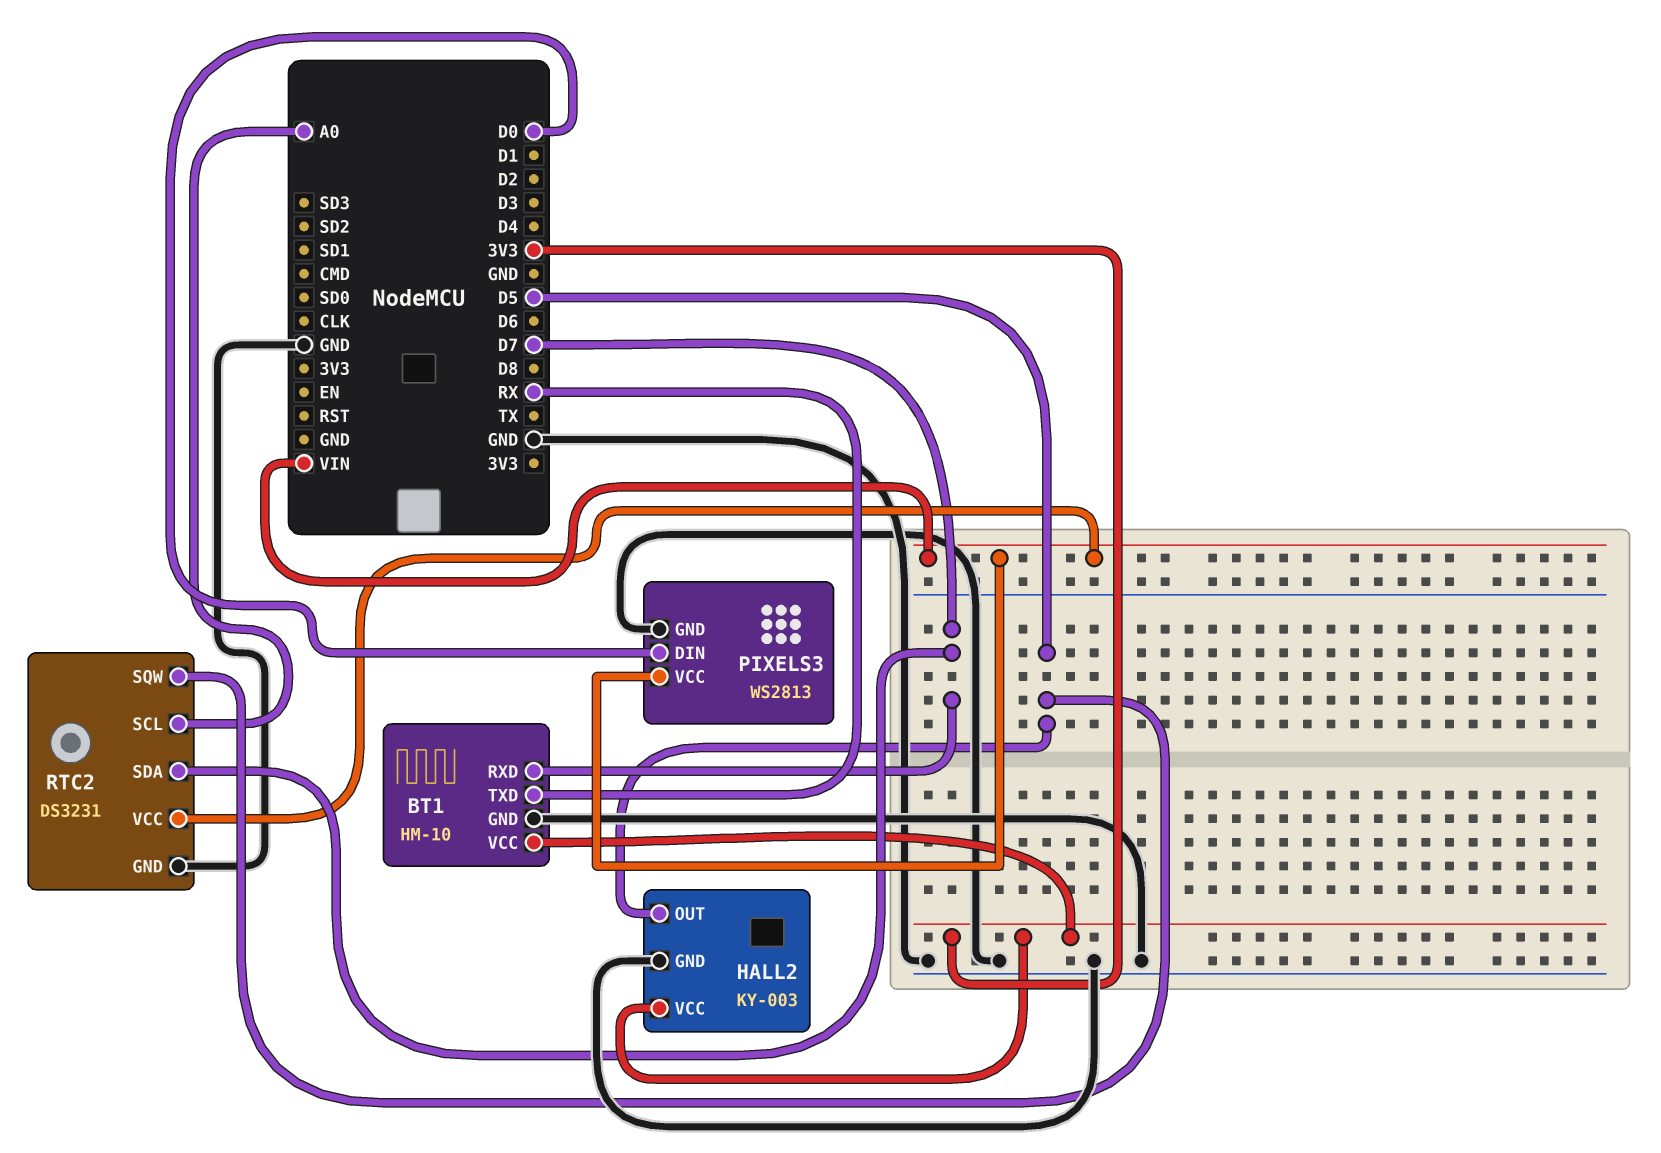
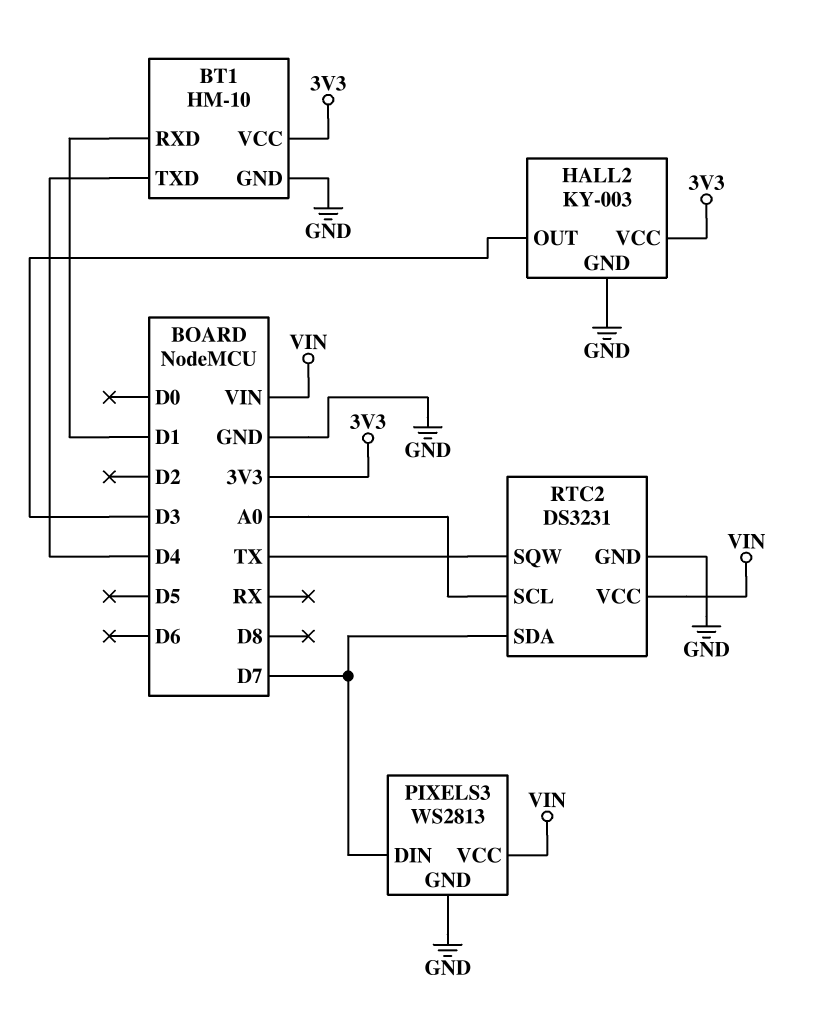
BT1 pin RXD: D7 -> D1
BT1 pin TXD: RX -> D4
HALL2 pin OUT: D5 -> D3
PIXELS3 pin DIN: D0 -> D7
RTC2 pin SQW: D5 -> TX

